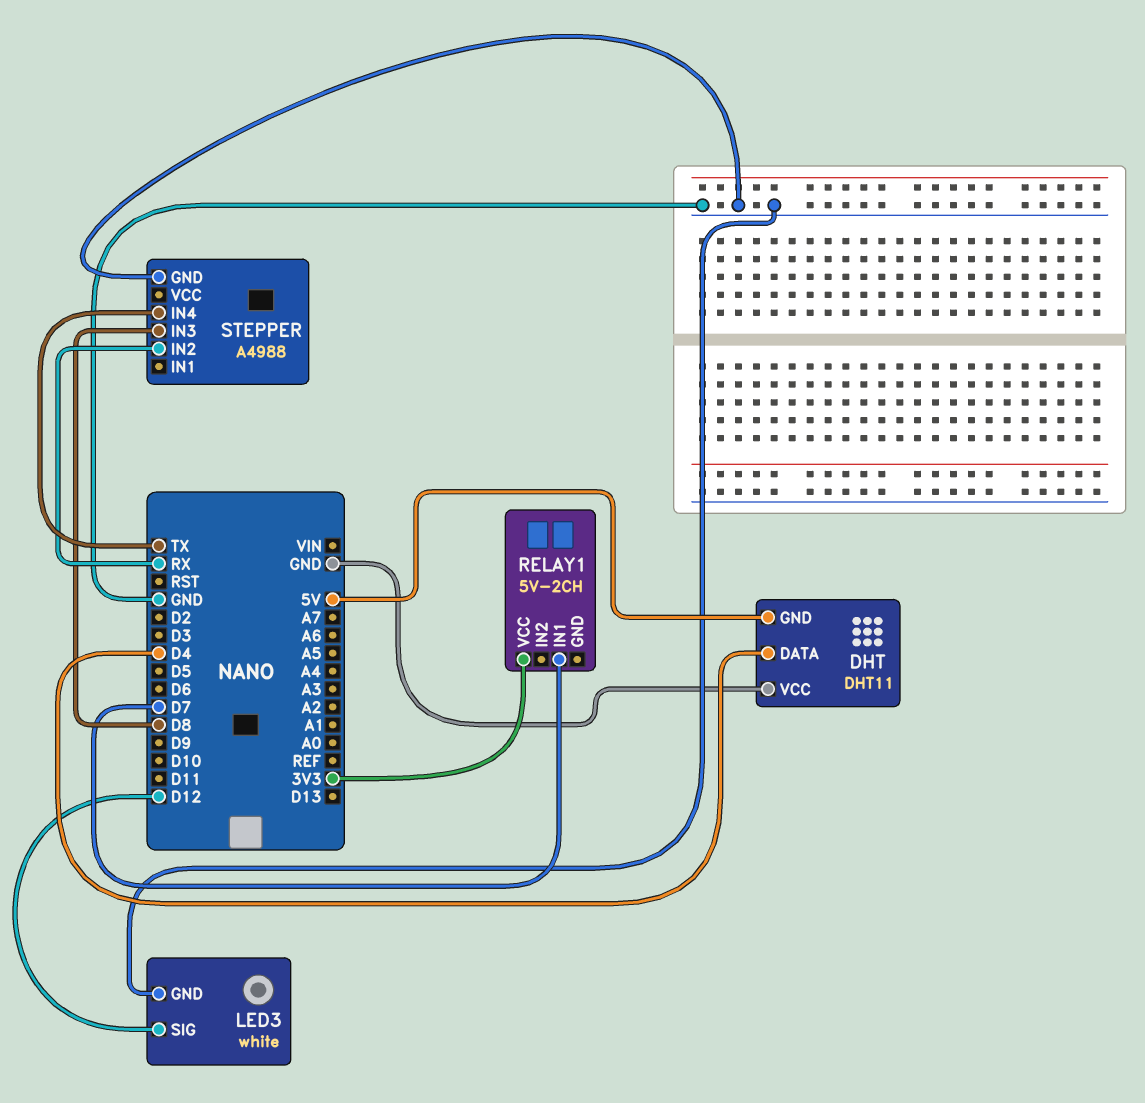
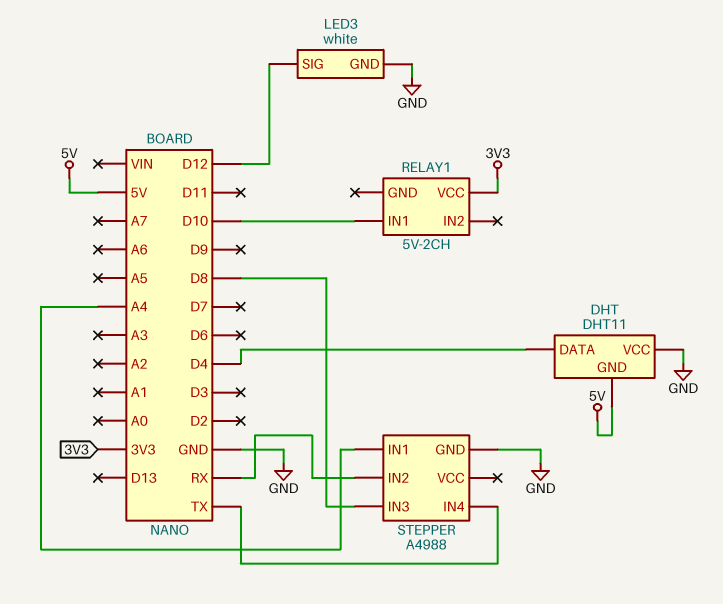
RELAY1 pin IN1: D7 -> D10
STEPPER pin IN1: none -> A4

